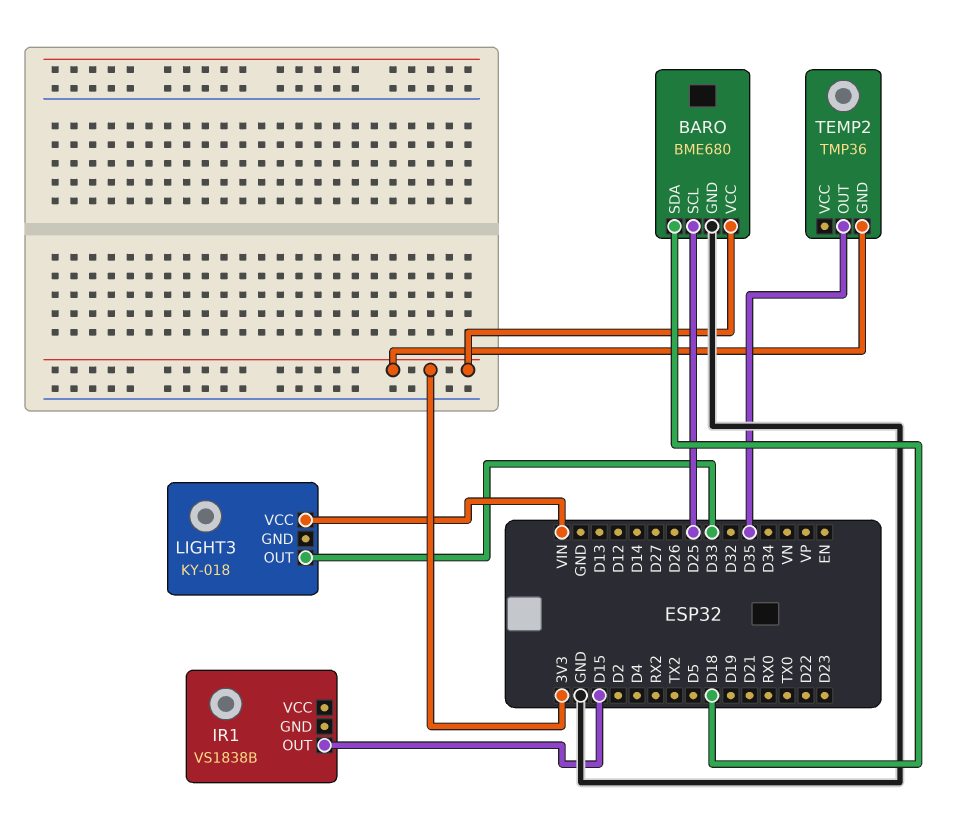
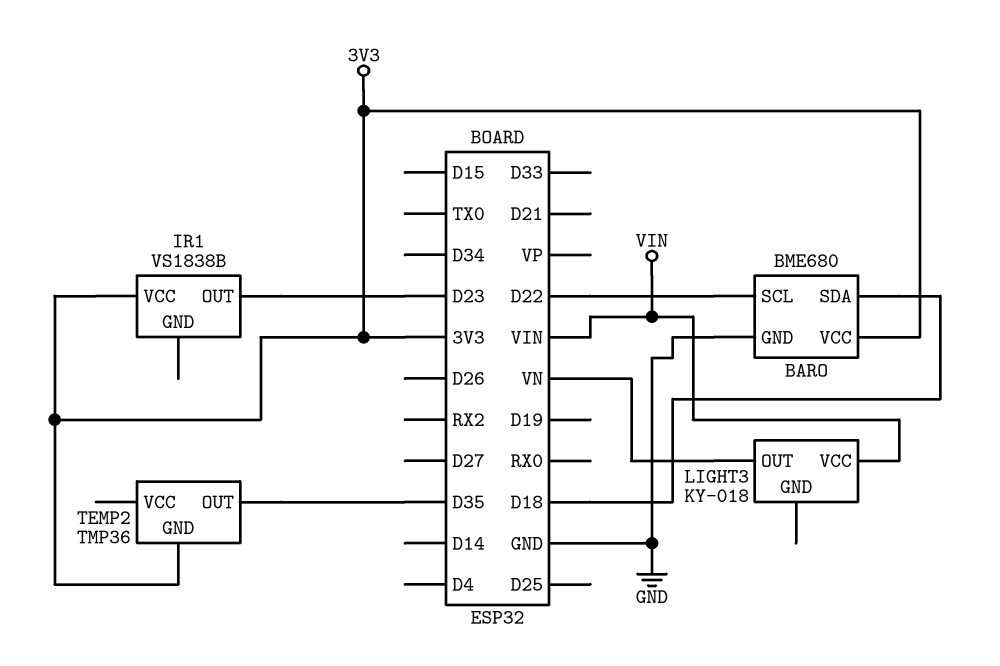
BARO pin SCL: D25 -> D22
IR1 pin OUT: D15 -> D23
IR1 pin VCC: none -> 3V3
LIGHT3 pin OUT: D33 -> VN

